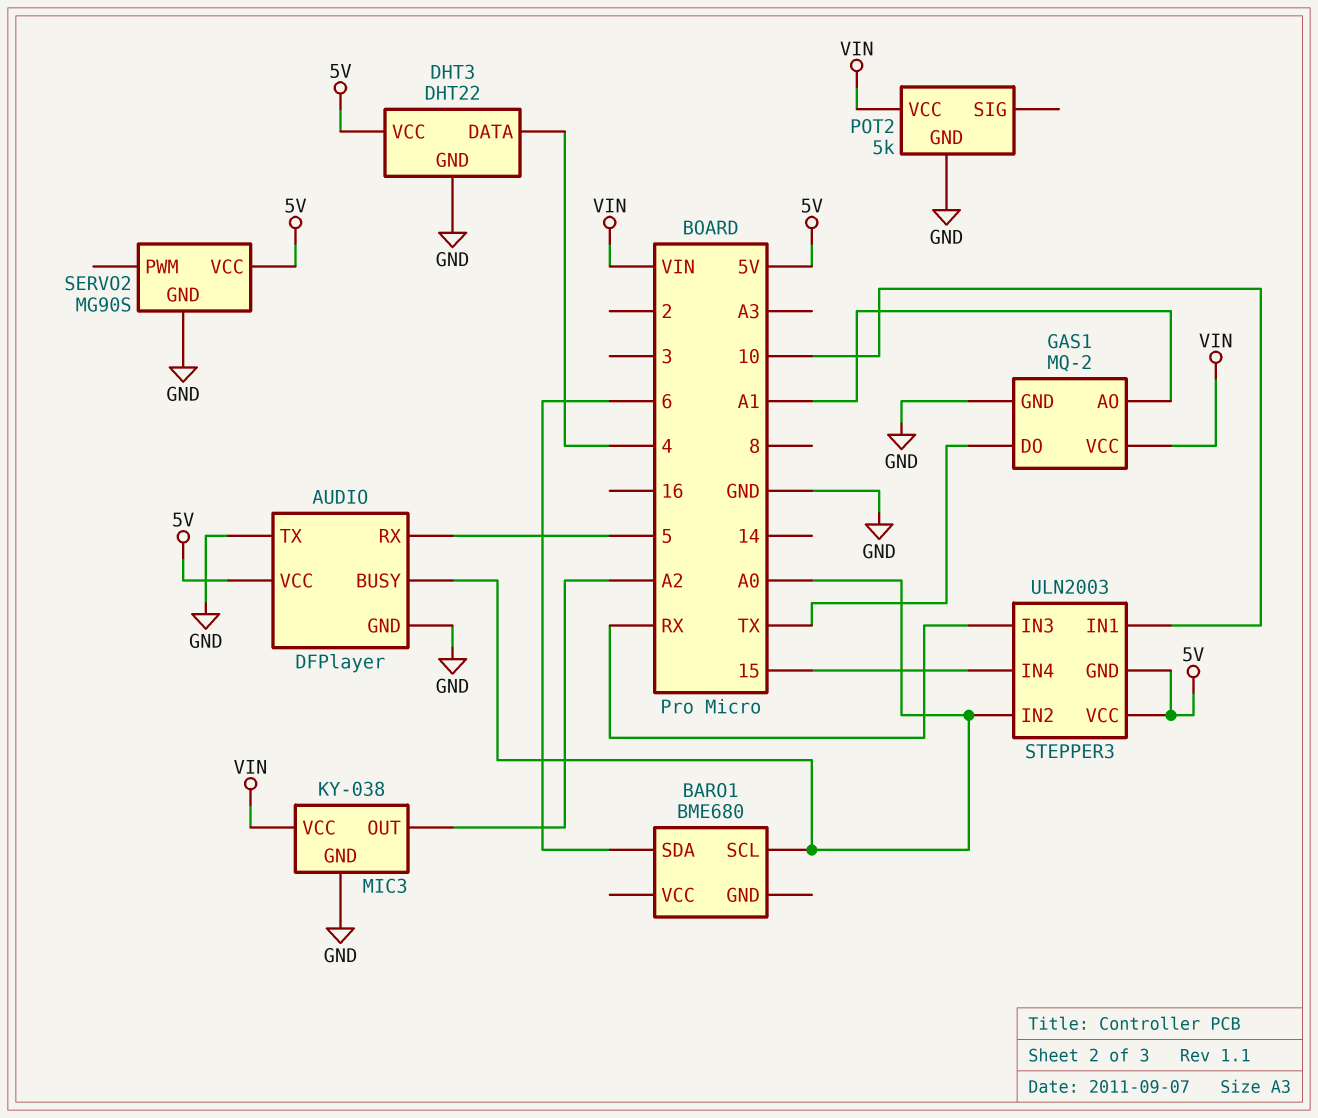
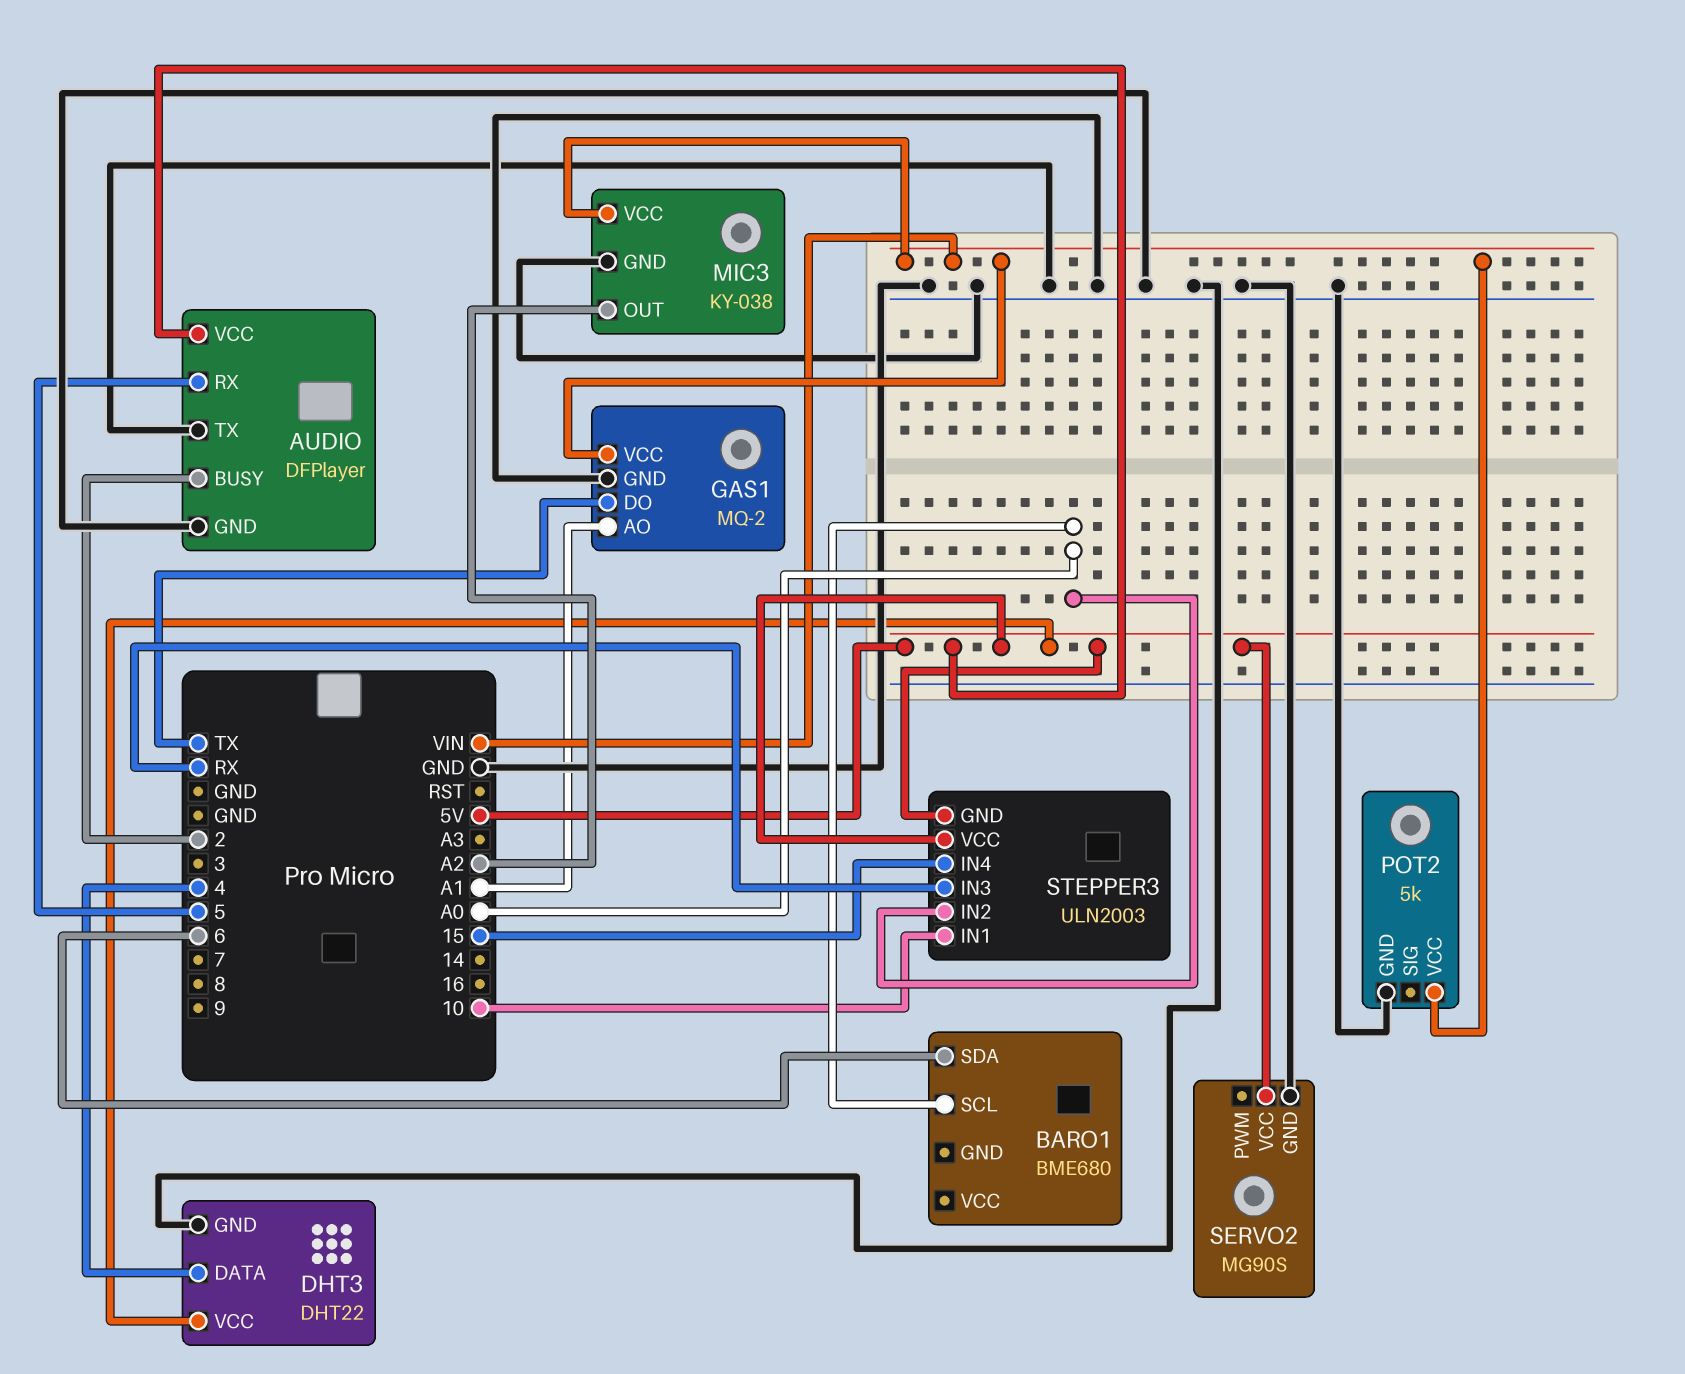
AUDIO pin BUSY: A0 -> 2

